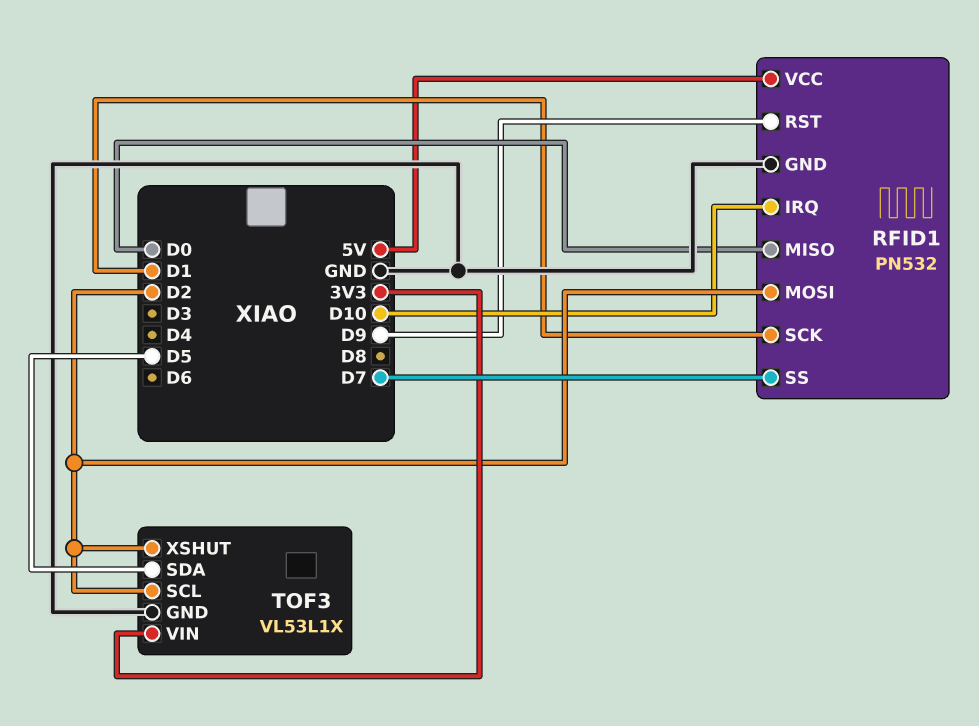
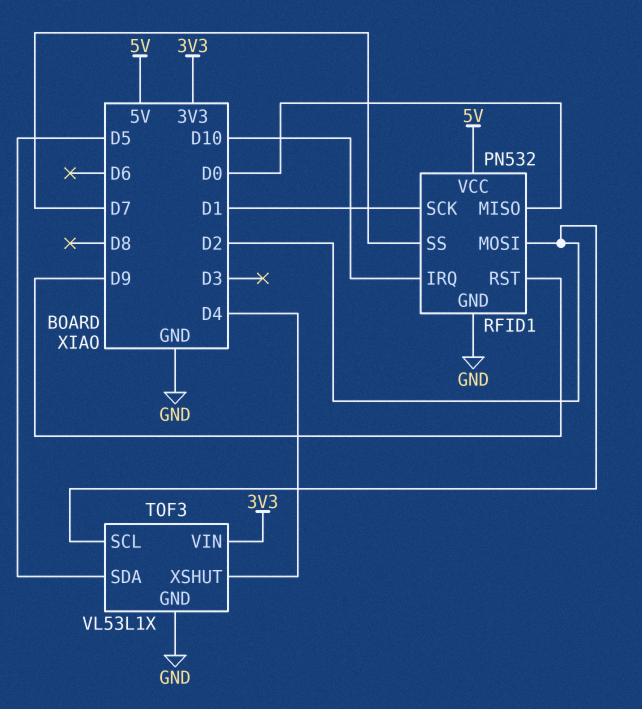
TOF3 pin XSHUT: D2 -> D4

